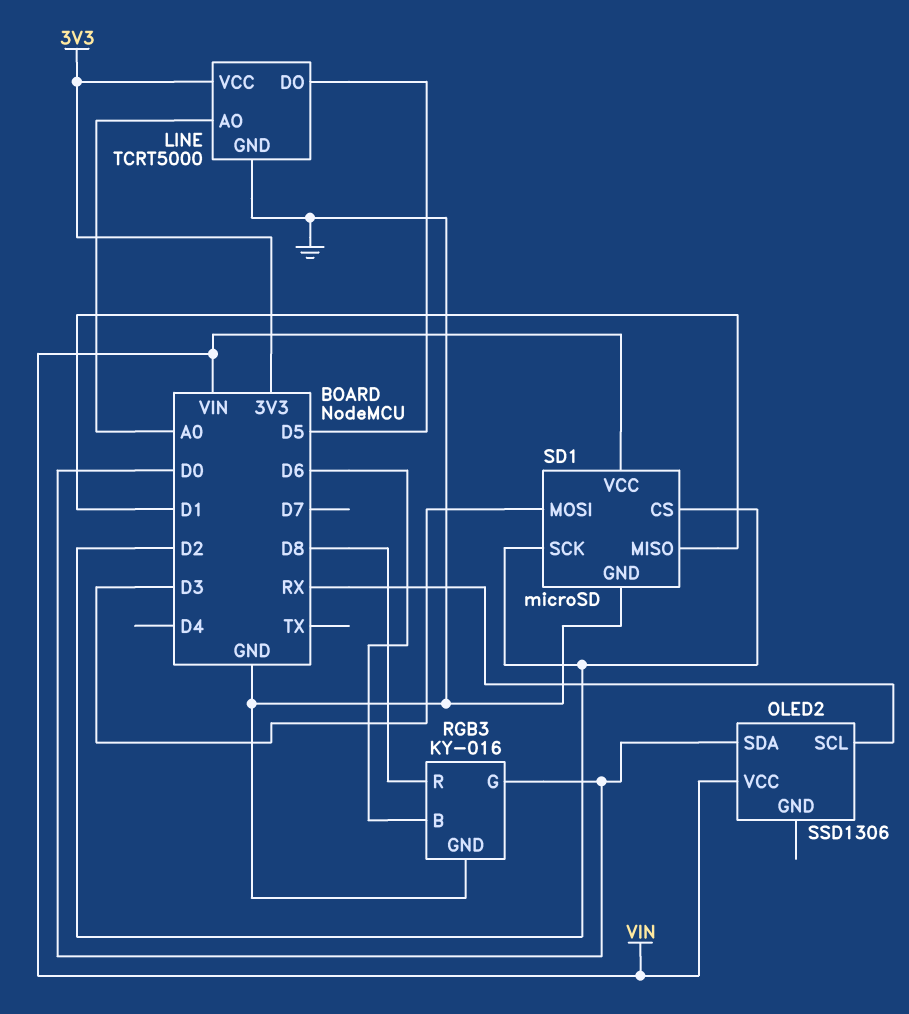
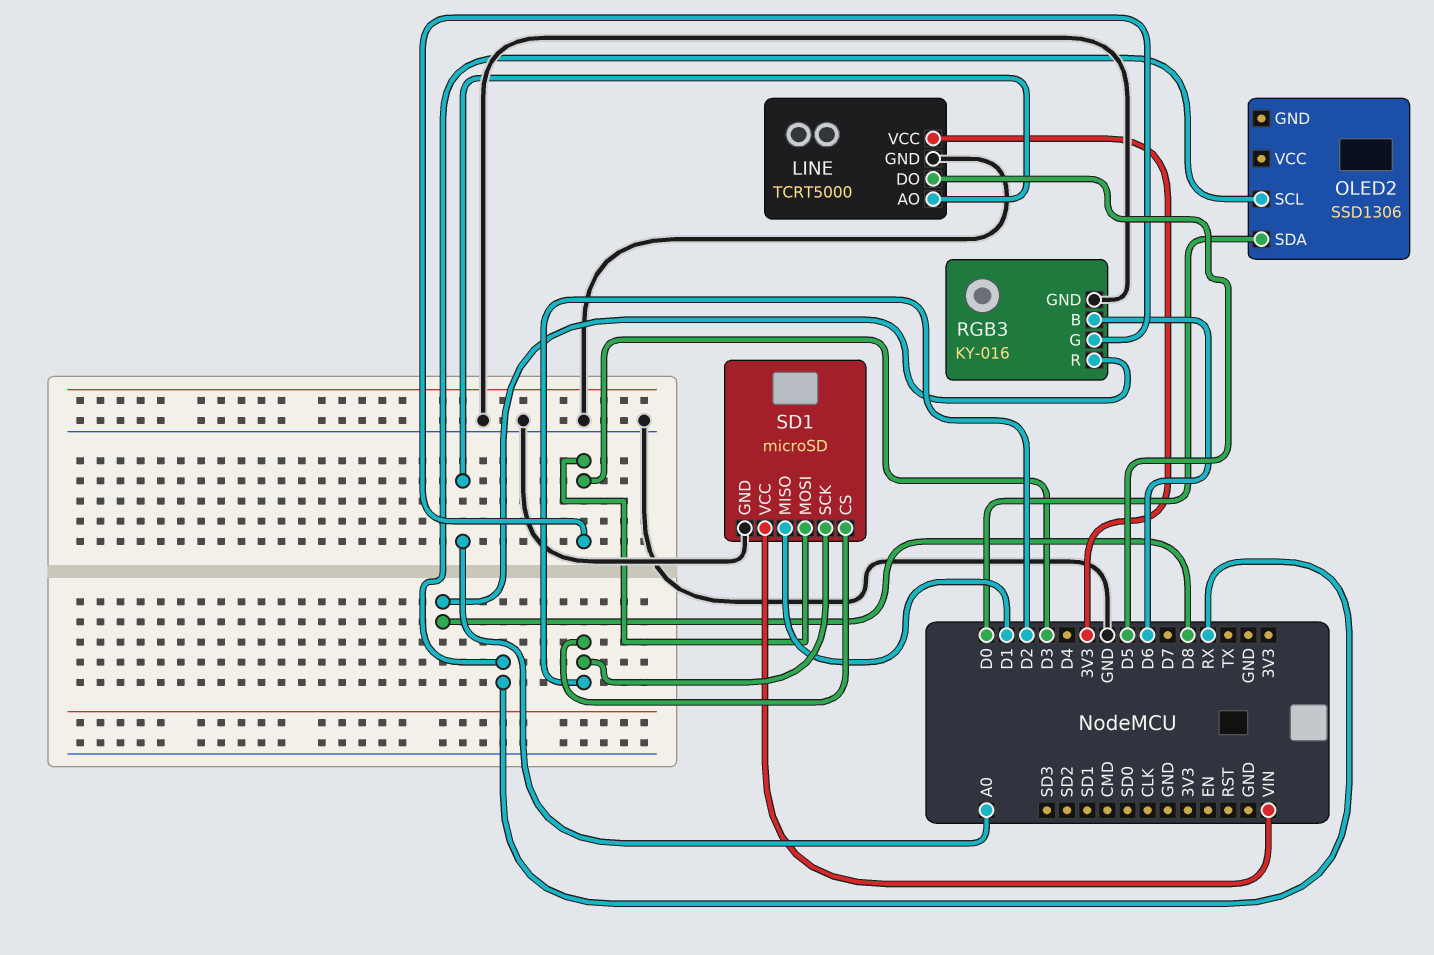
OLED2 pin VCC: VIN -> none
RGB3 pin G: D0 -> D3

